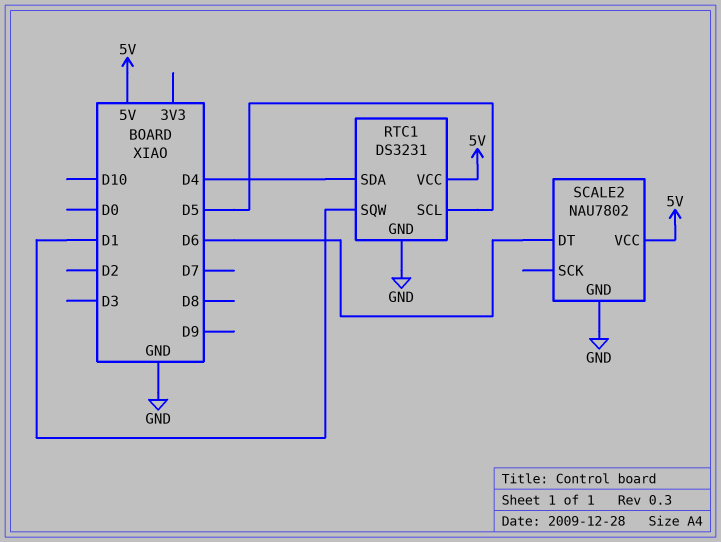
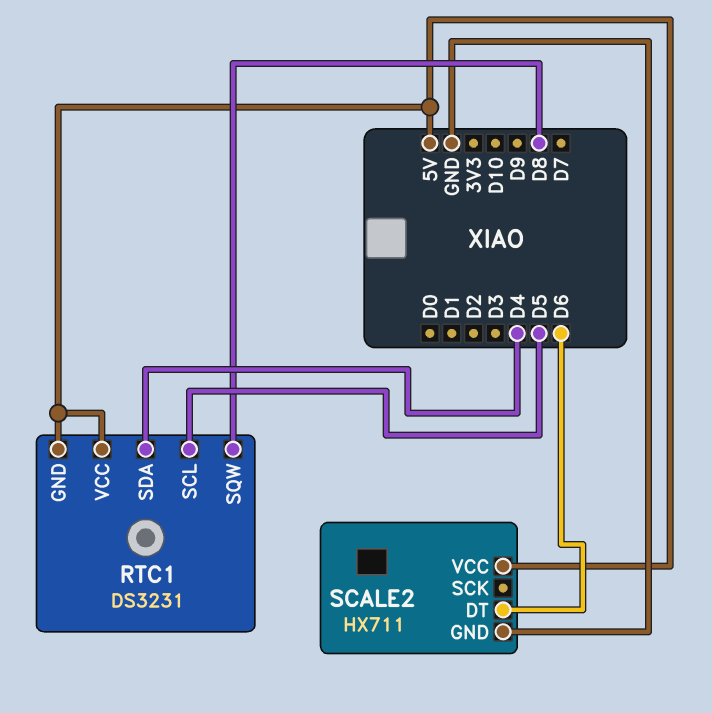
RTC1 pin GND: GND -> 5V
RTC1 pin SQW: D1 -> D8
SCALE2: NAU7802 -> HX711

